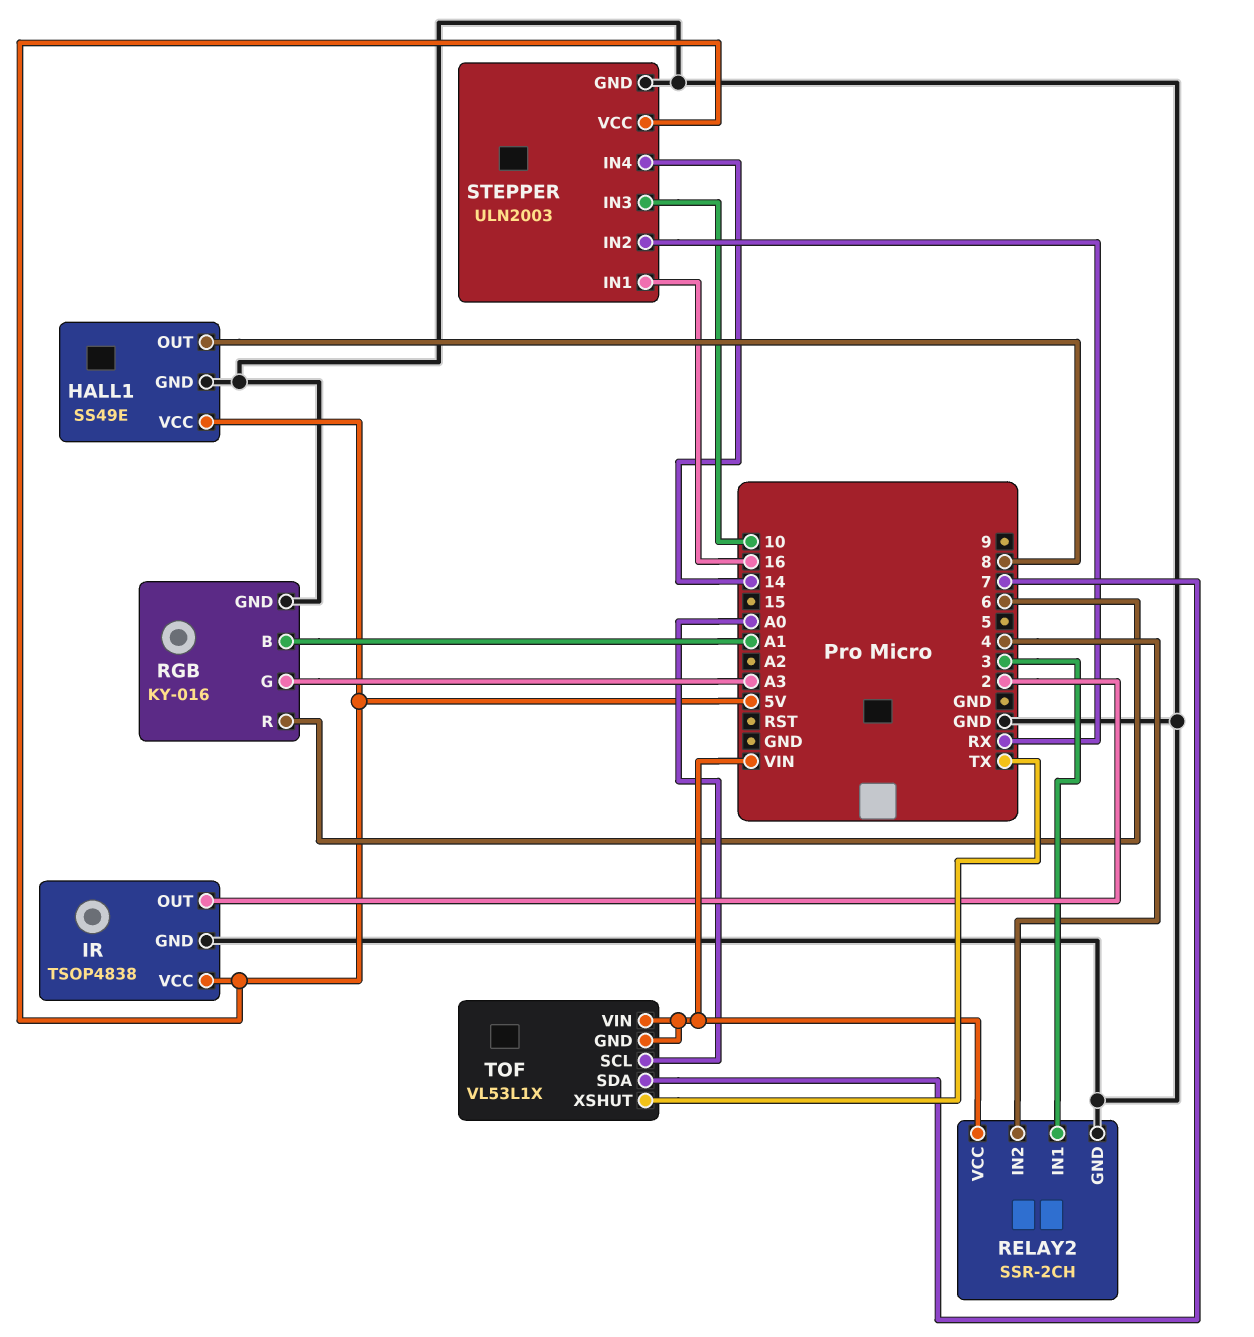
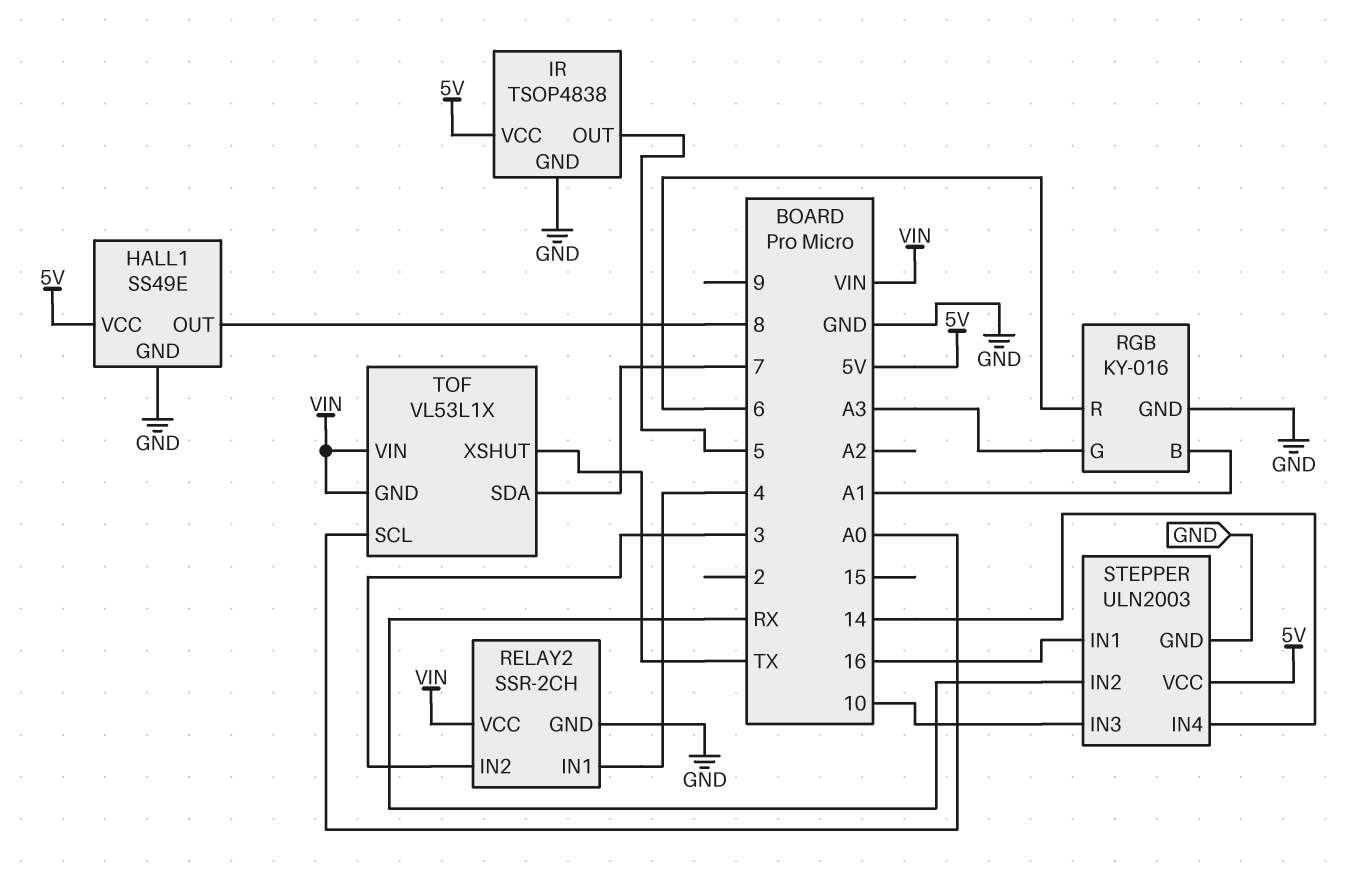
IR pin OUT: 2 -> 5
RELAY2 pin IN1: 3 -> 4
RELAY2 pin IN2: 4 -> 3

